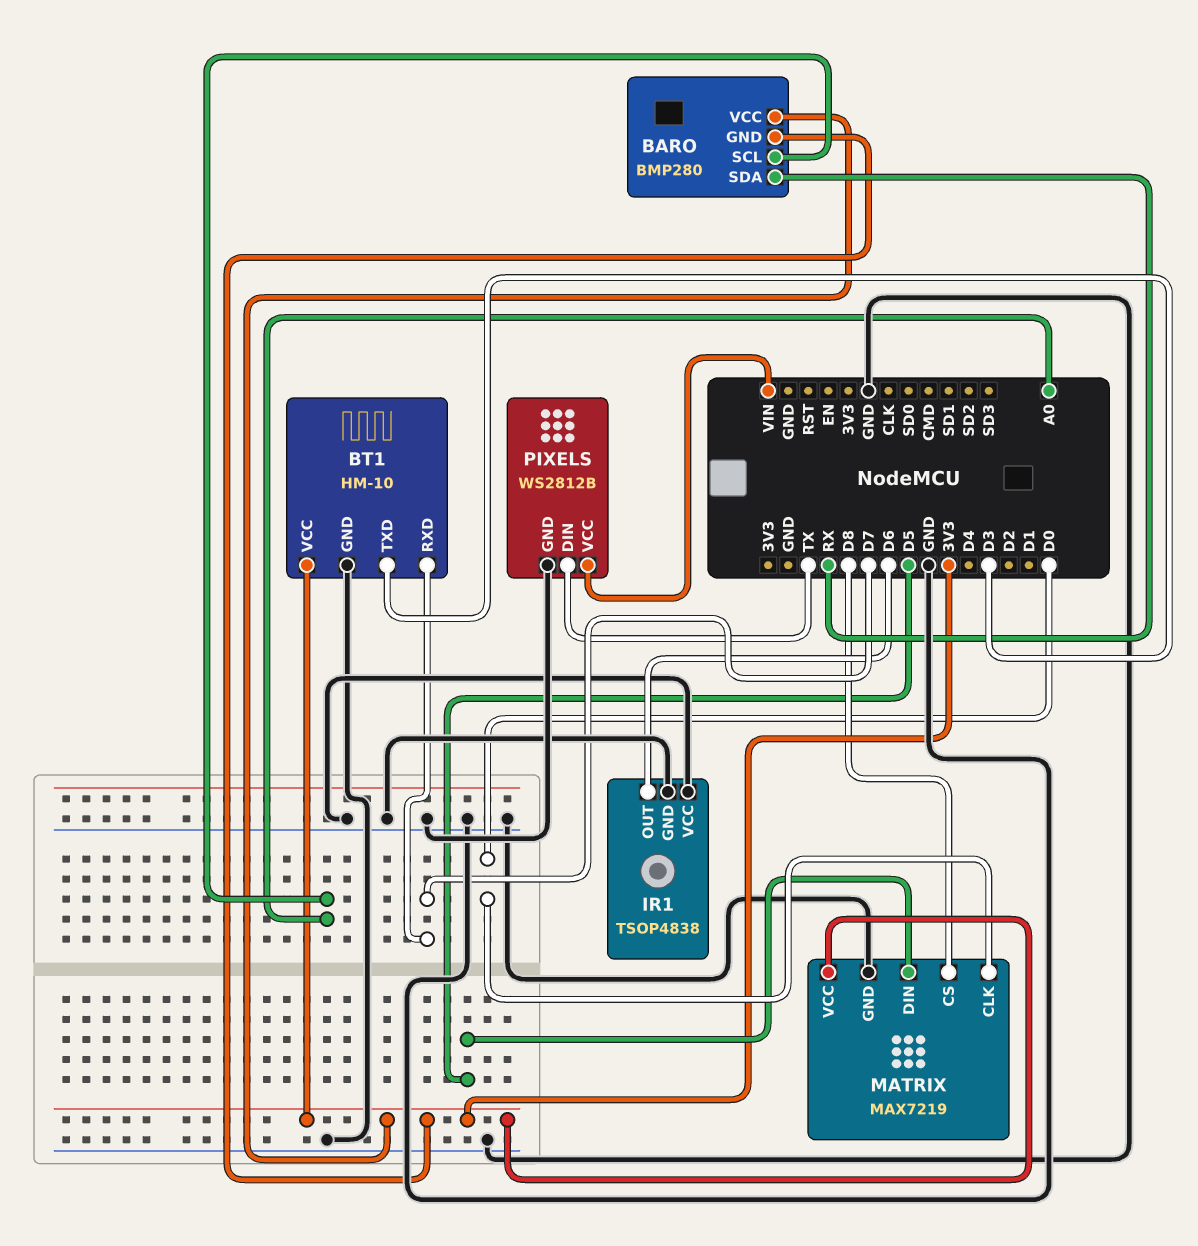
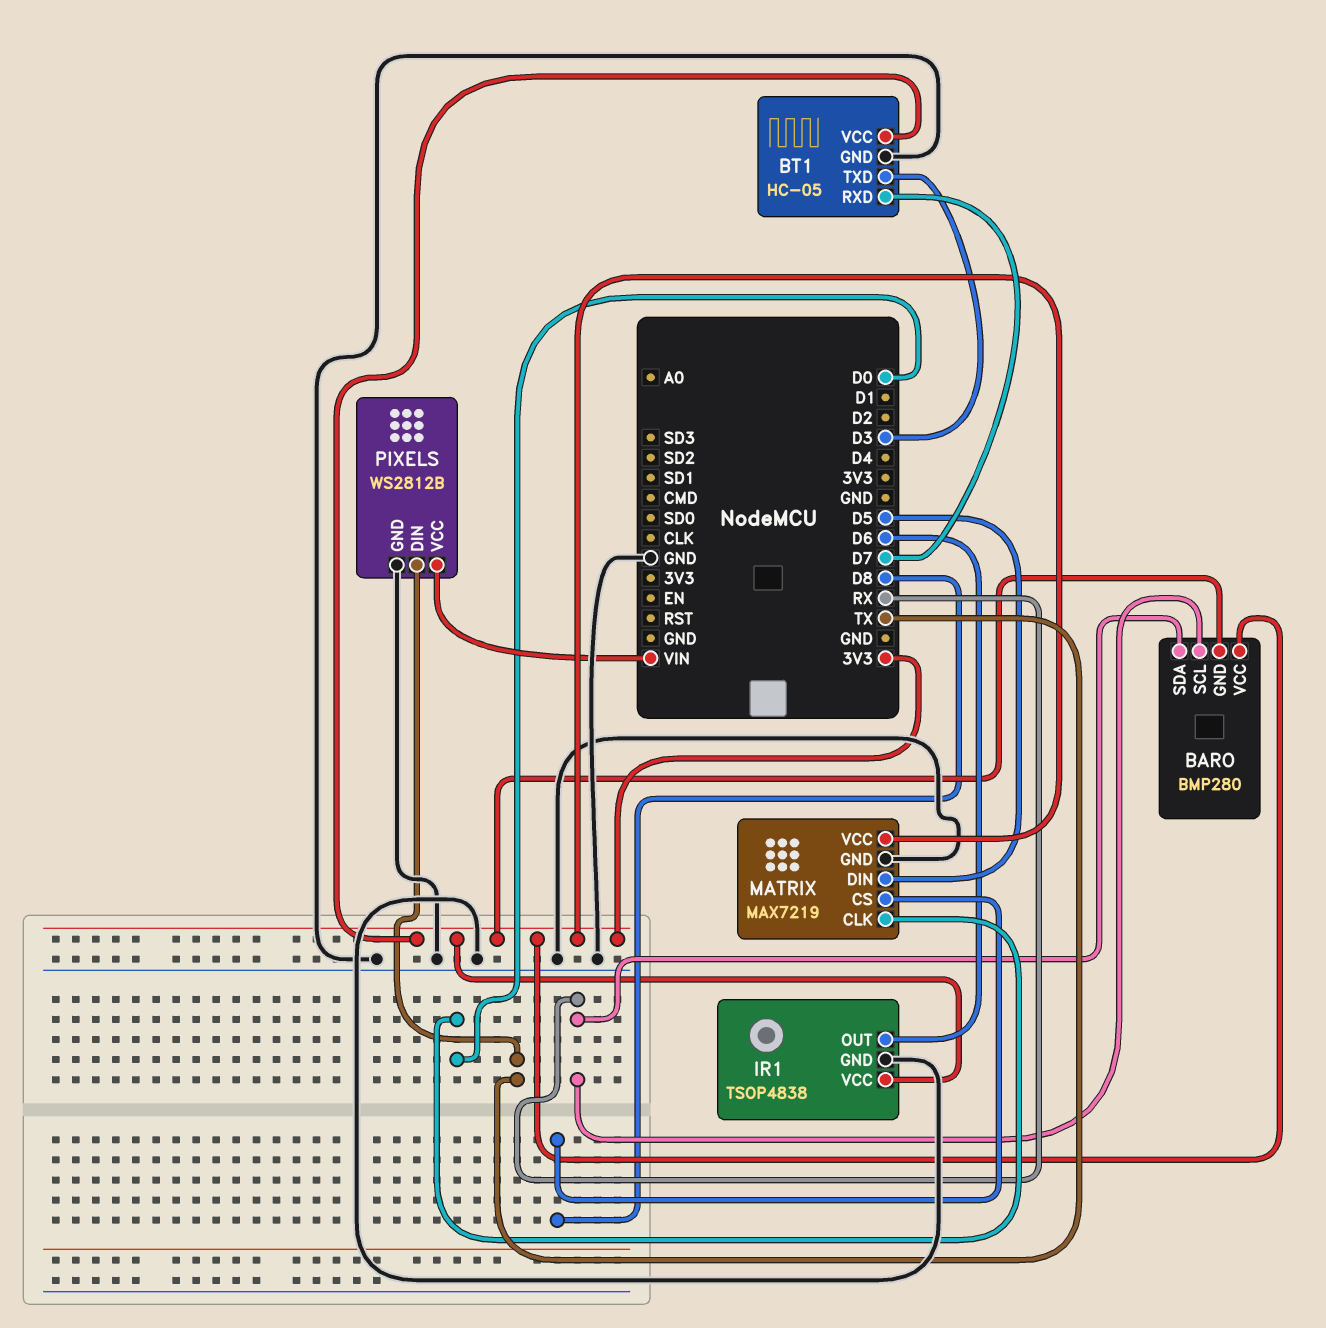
BARO pin SCL: A0 -> RX
BT1: HM-10 -> HC-05
IR1 pin VCC: GND -> 3V3

